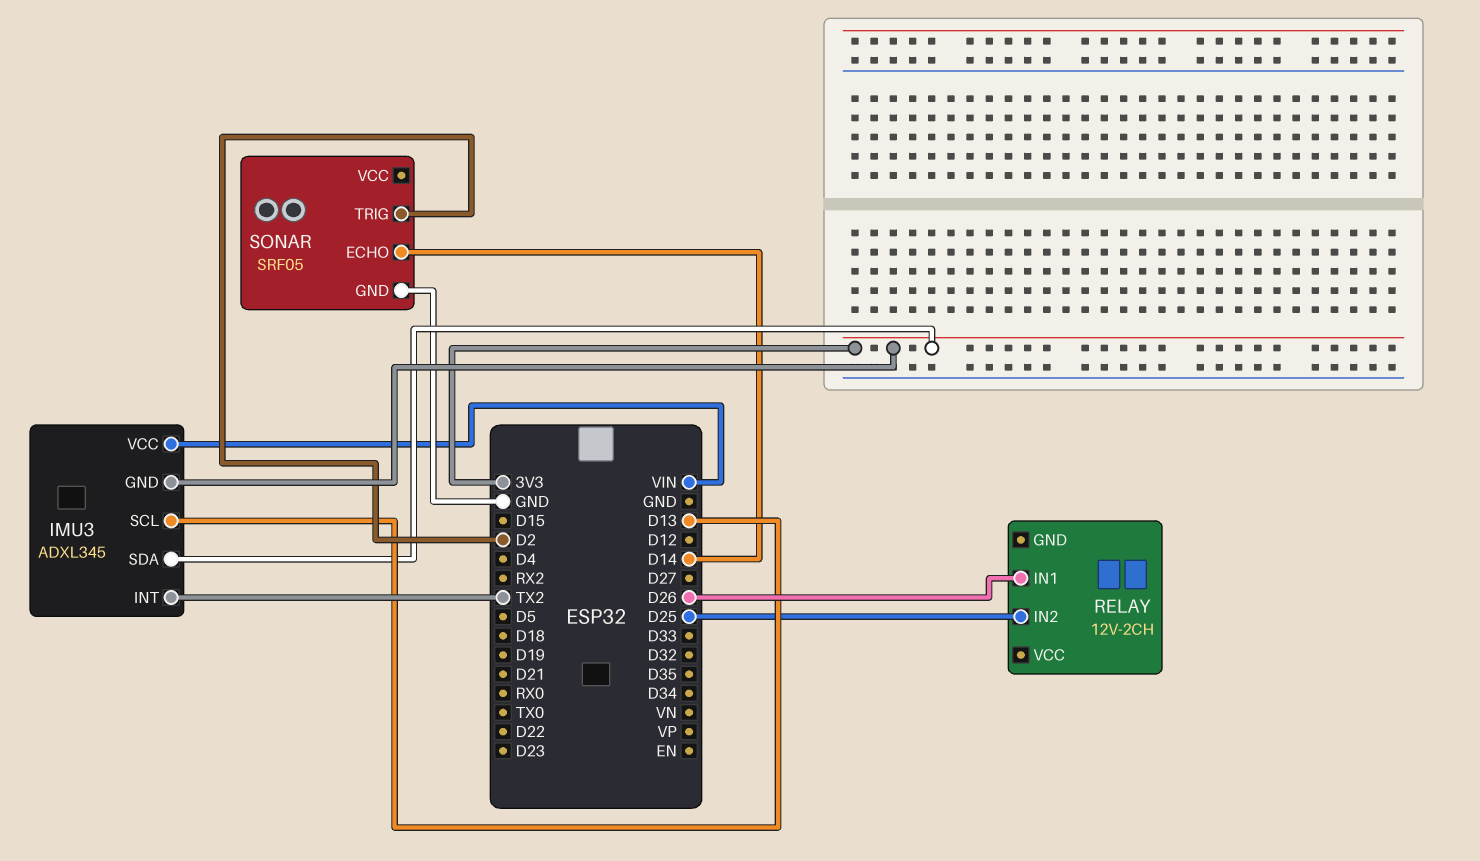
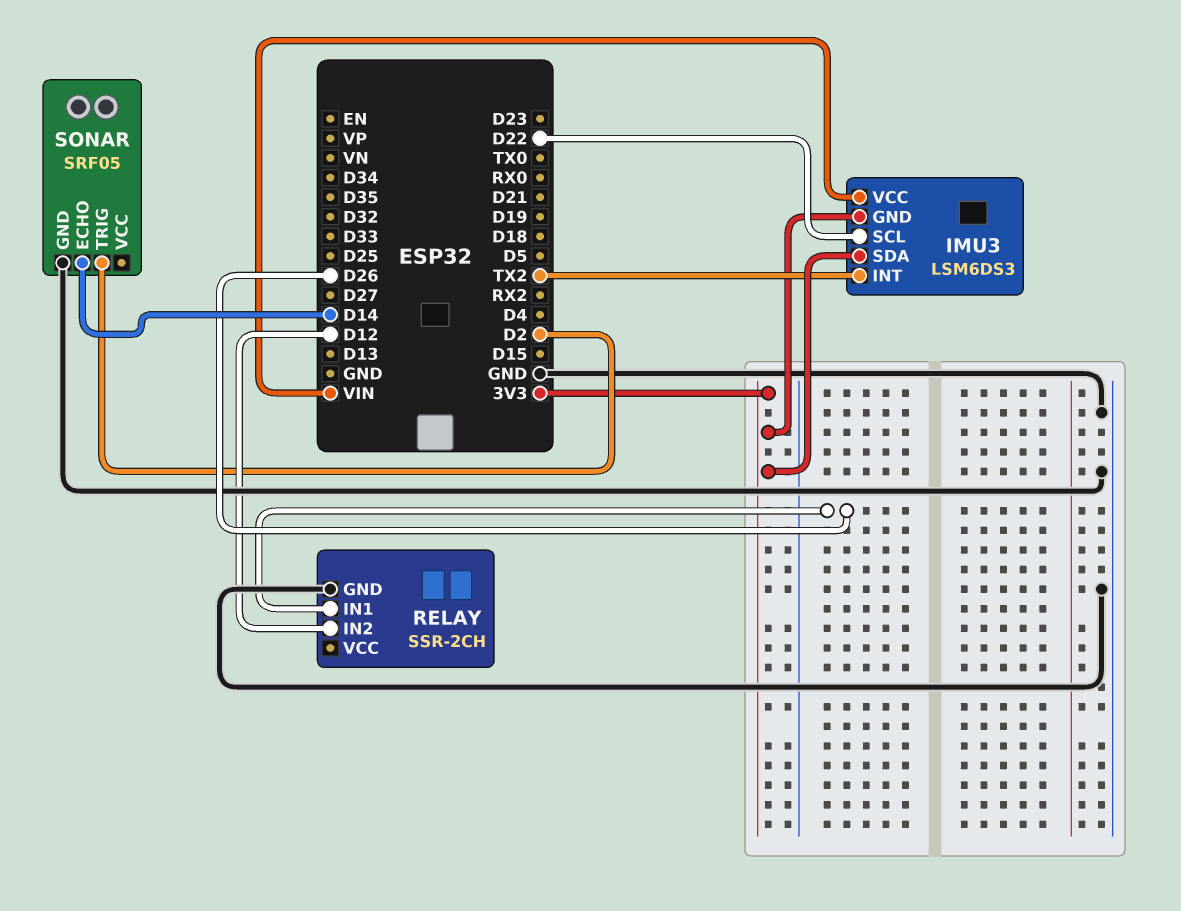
IMU3: ADXL345 -> LSM6DS3
IMU3 pin SCL: D13 -> D22
RELAY: 12V-2CH -> SSR-2CH
RELAY pin GND: none -> GND
RELAY pin IN2: D25 -> D12

